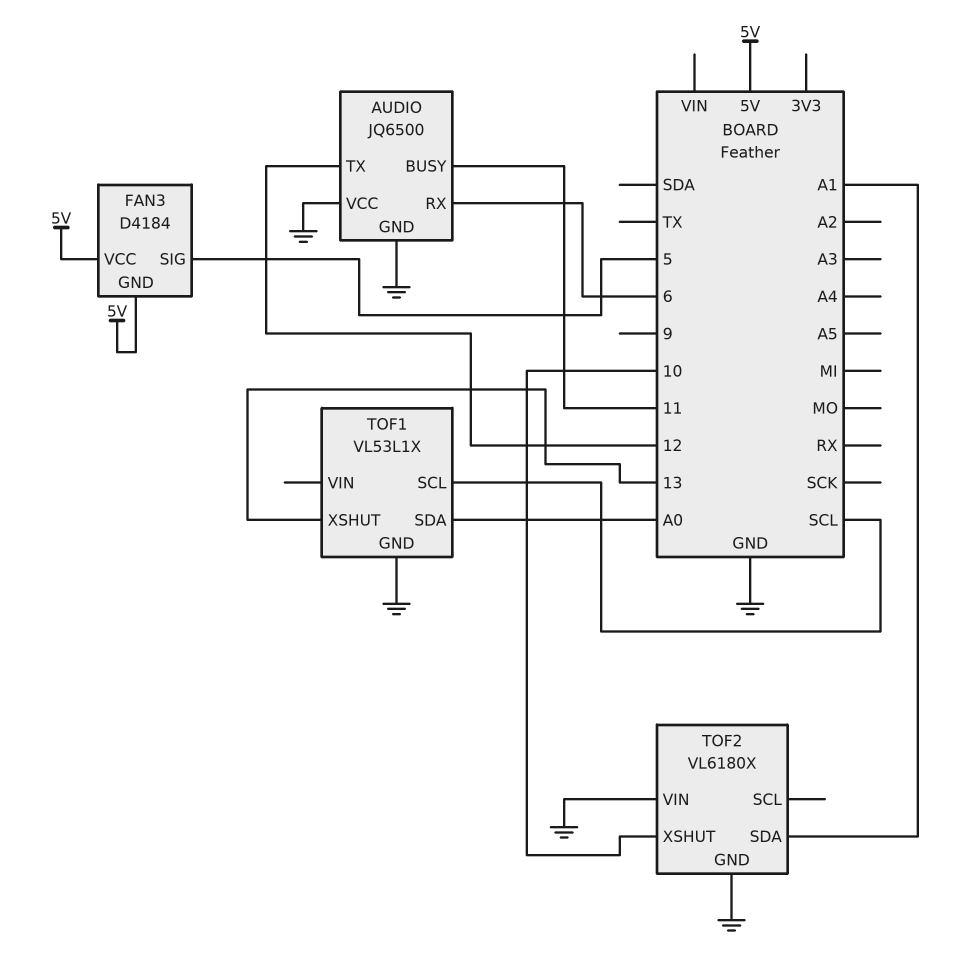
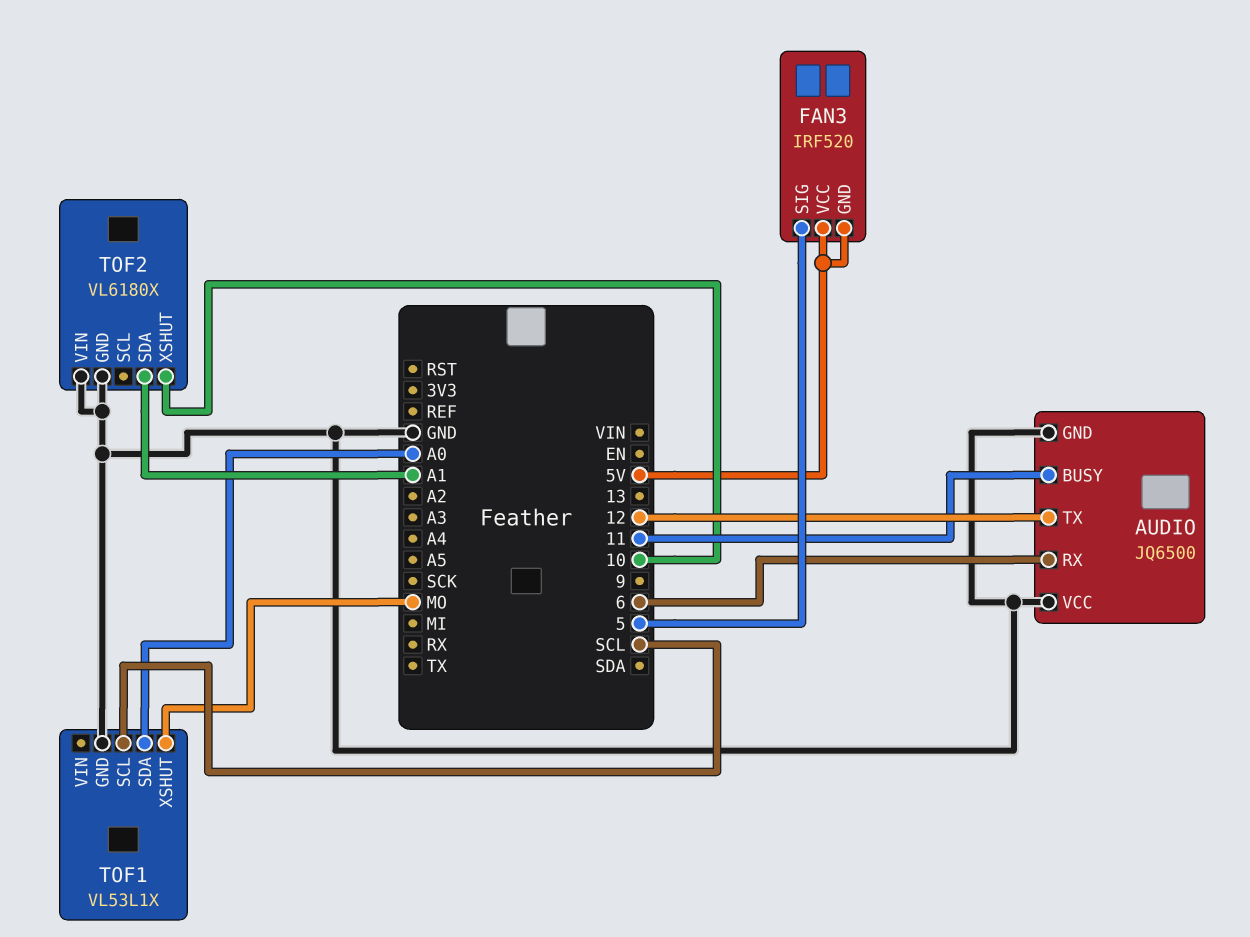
FAN3: D4184 -> IRF520
TOF1 pin XSHUT: 13 -> MO

